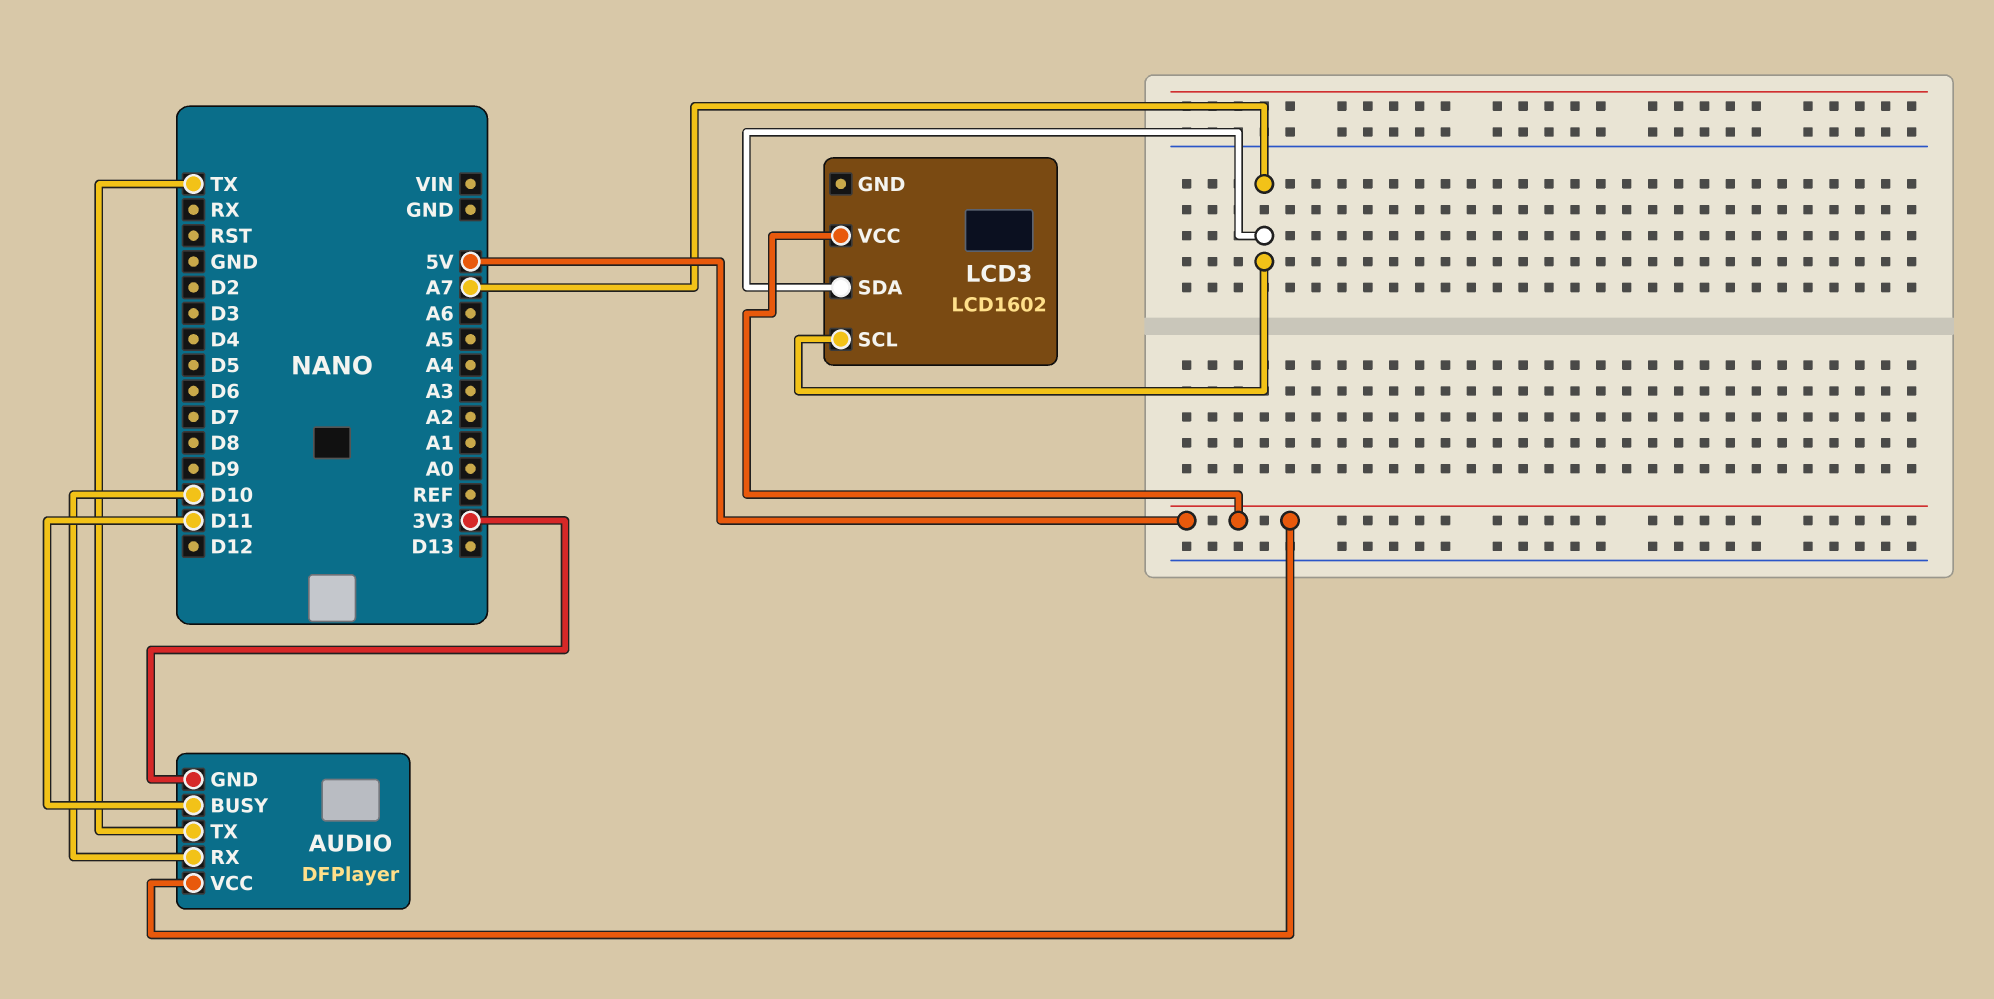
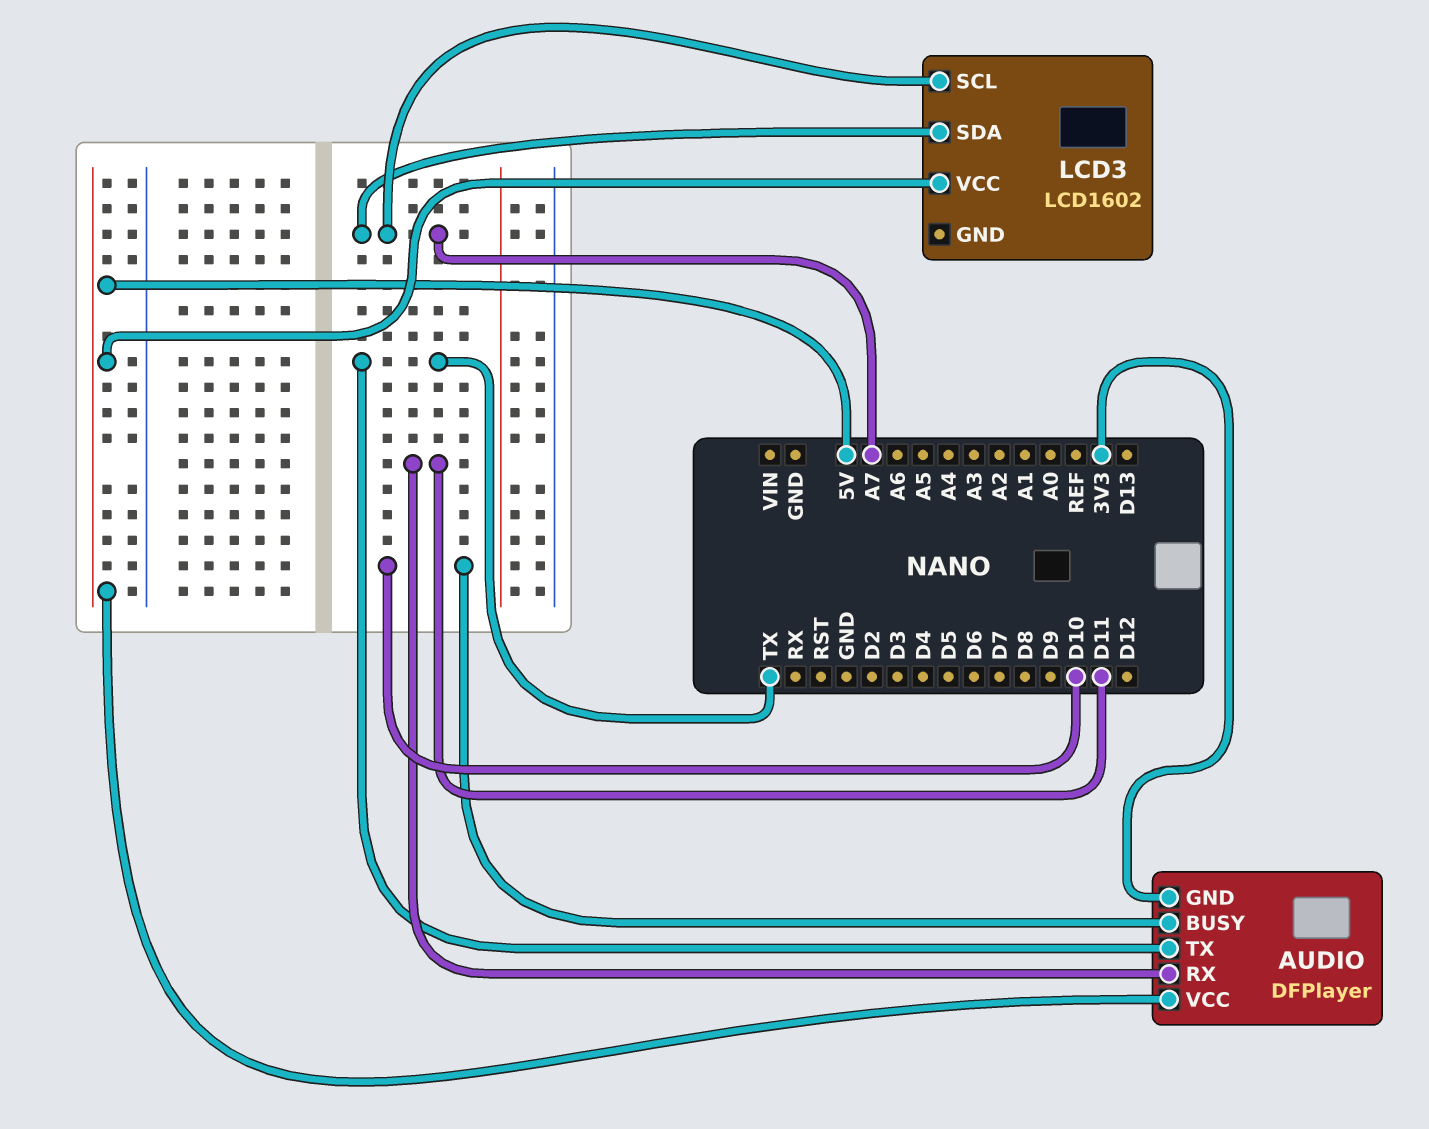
AUDIO pin BUSY: D11 -> D10
AUDIO pin RX: D10 -> D11

